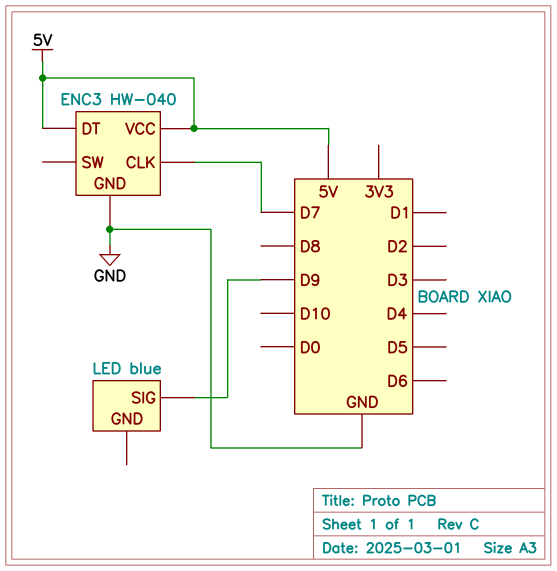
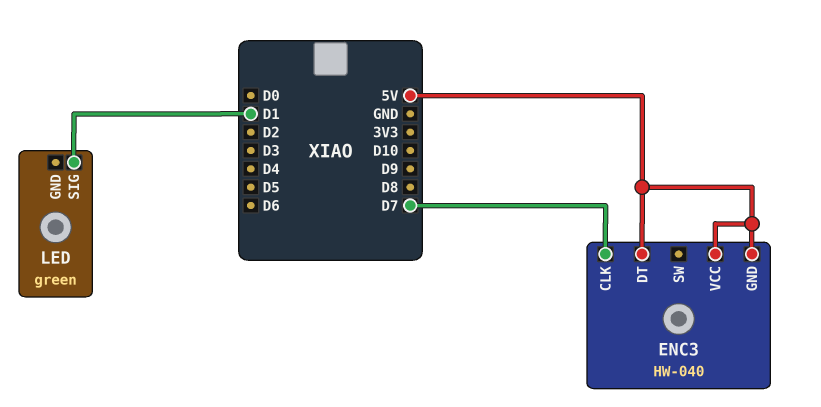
ENC3 pin GND: GND -> 5V
LED: blue -> green
LED pin SIG: D9 -> D1

